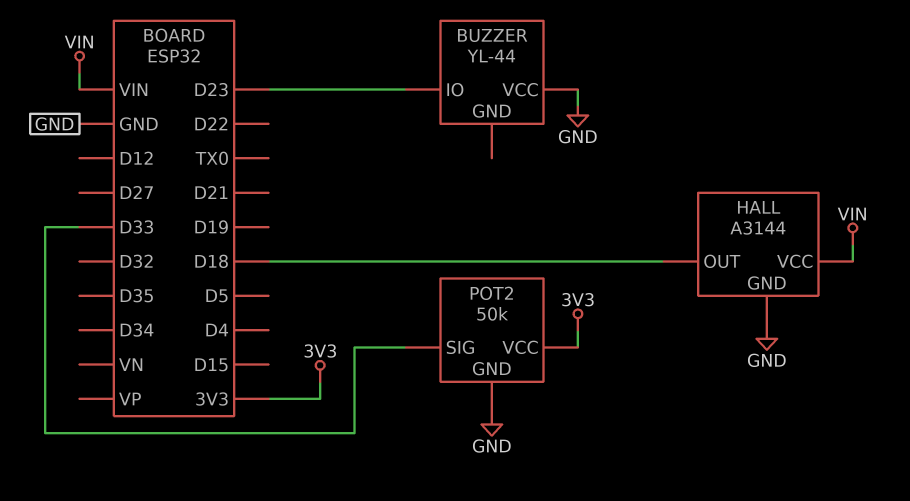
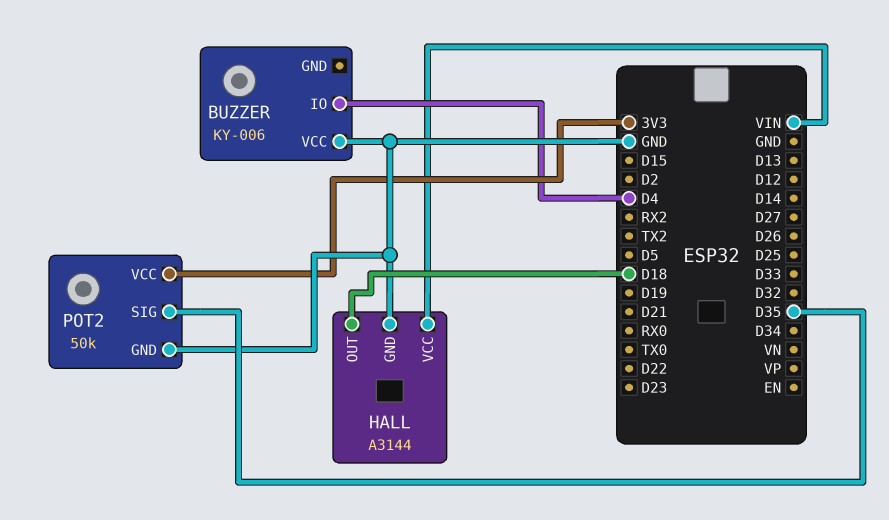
BUZZER: YL-44 -> KY-006
BUZZER pin IO: D23 -> D4
POT2 pin SIG: D33 -> D35

